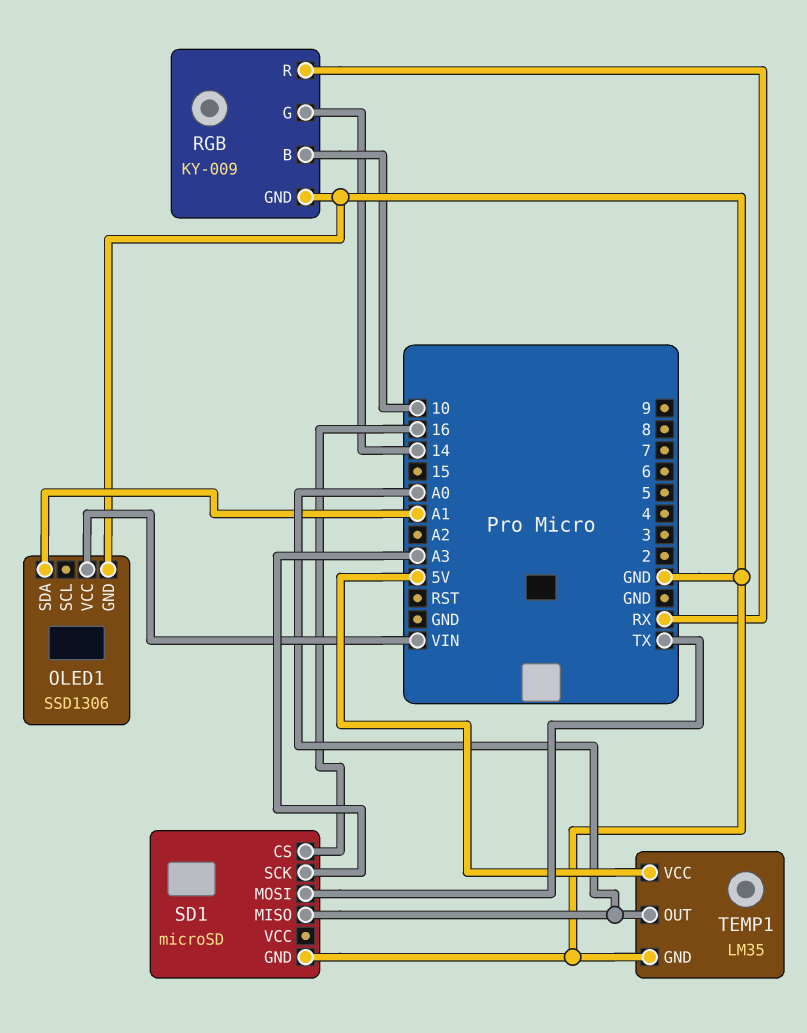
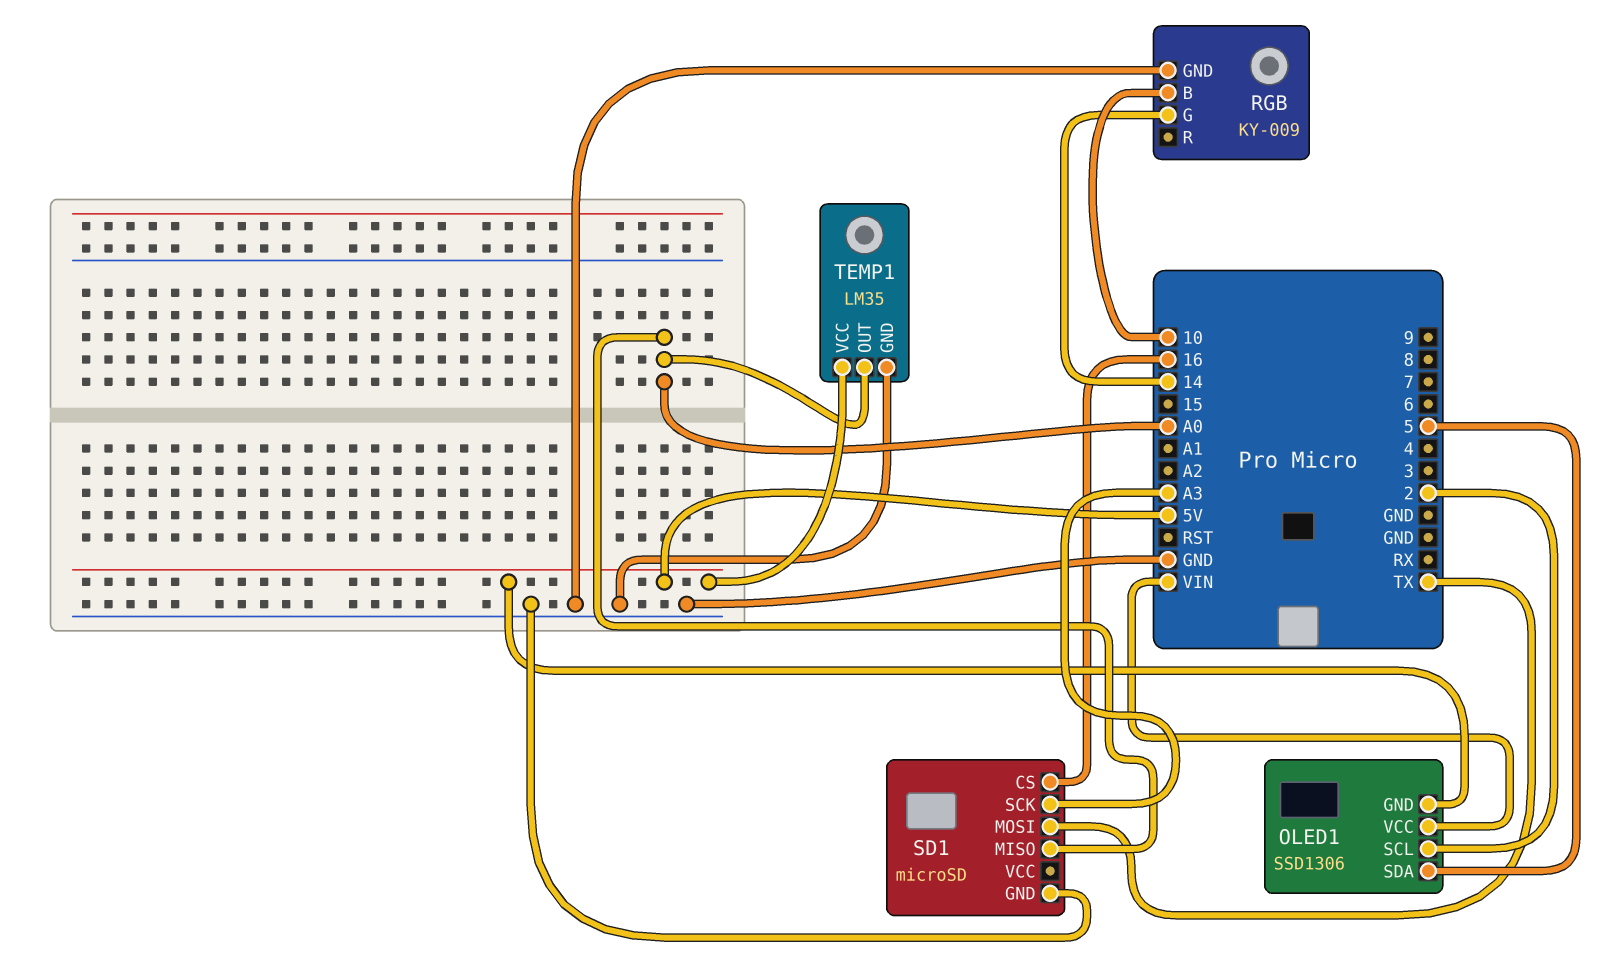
OLED1 pin GND: GND -> 5V
OLED1 pin SCL: none -> 2
OLED1 pin SDA: A1 -> 5
RGB pin R: RX -> none

